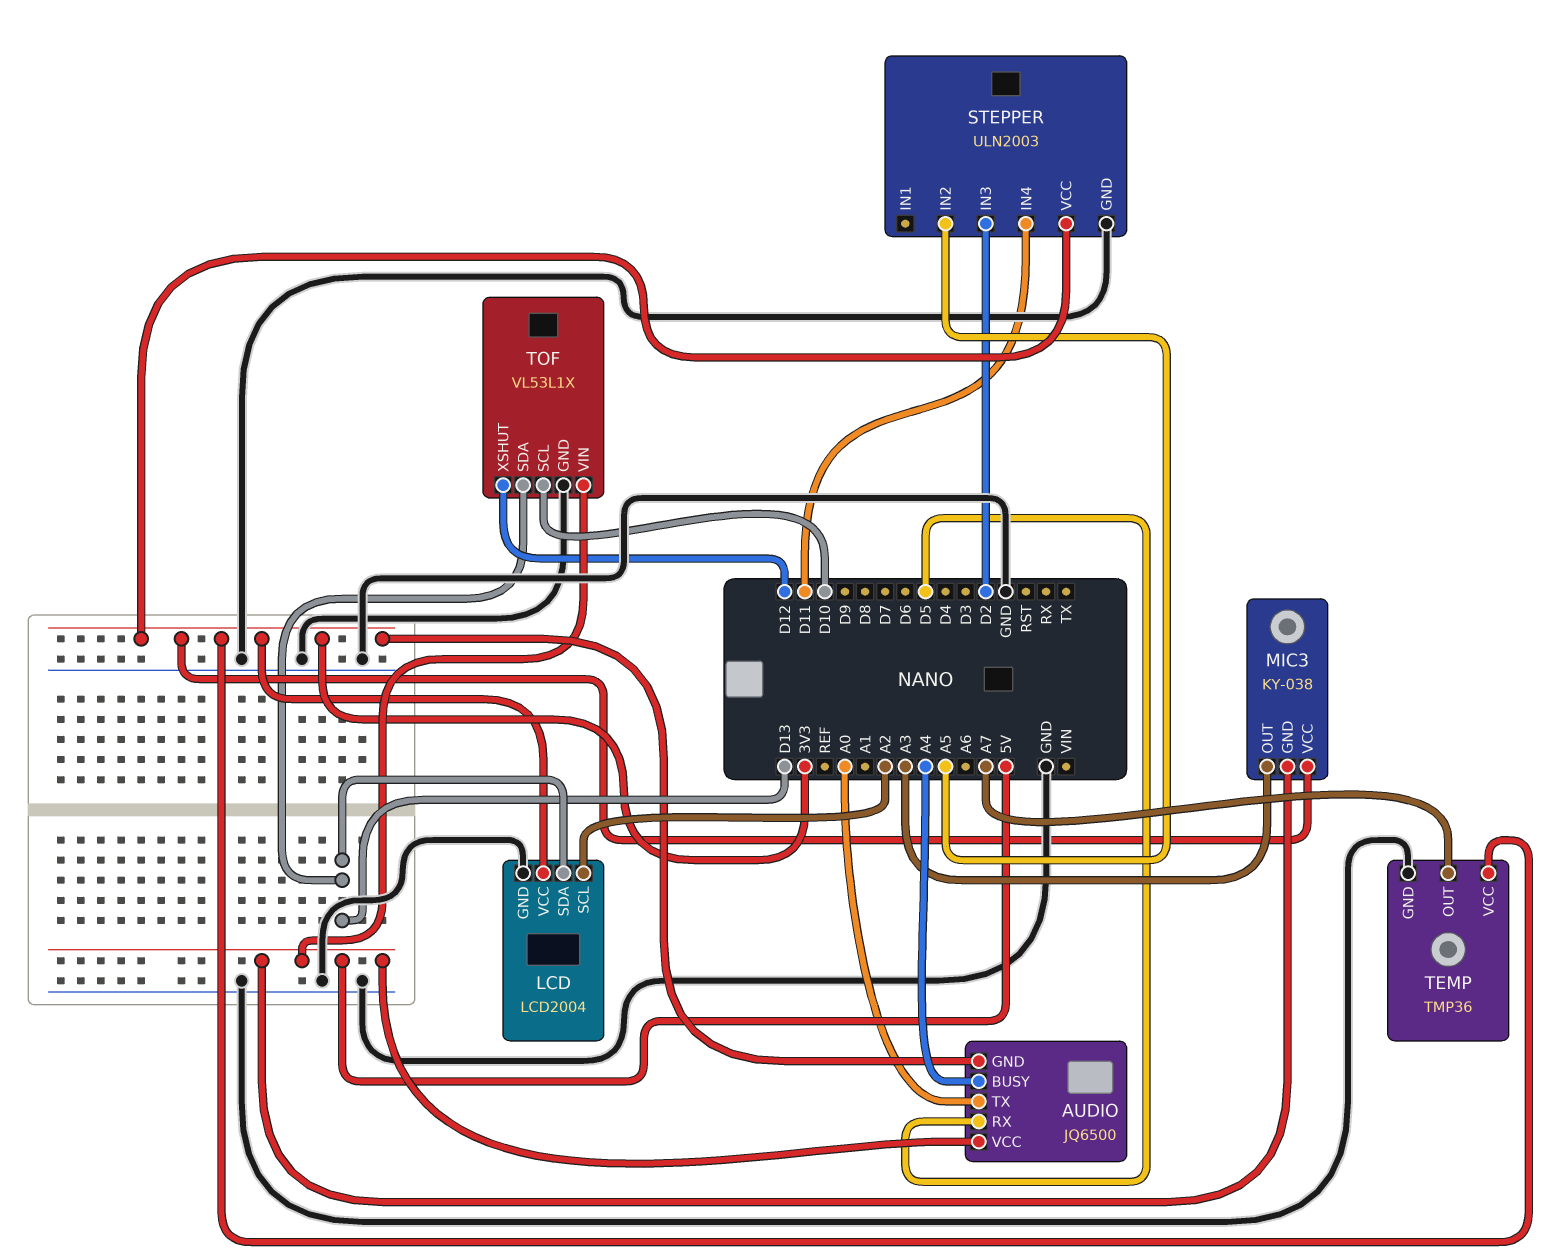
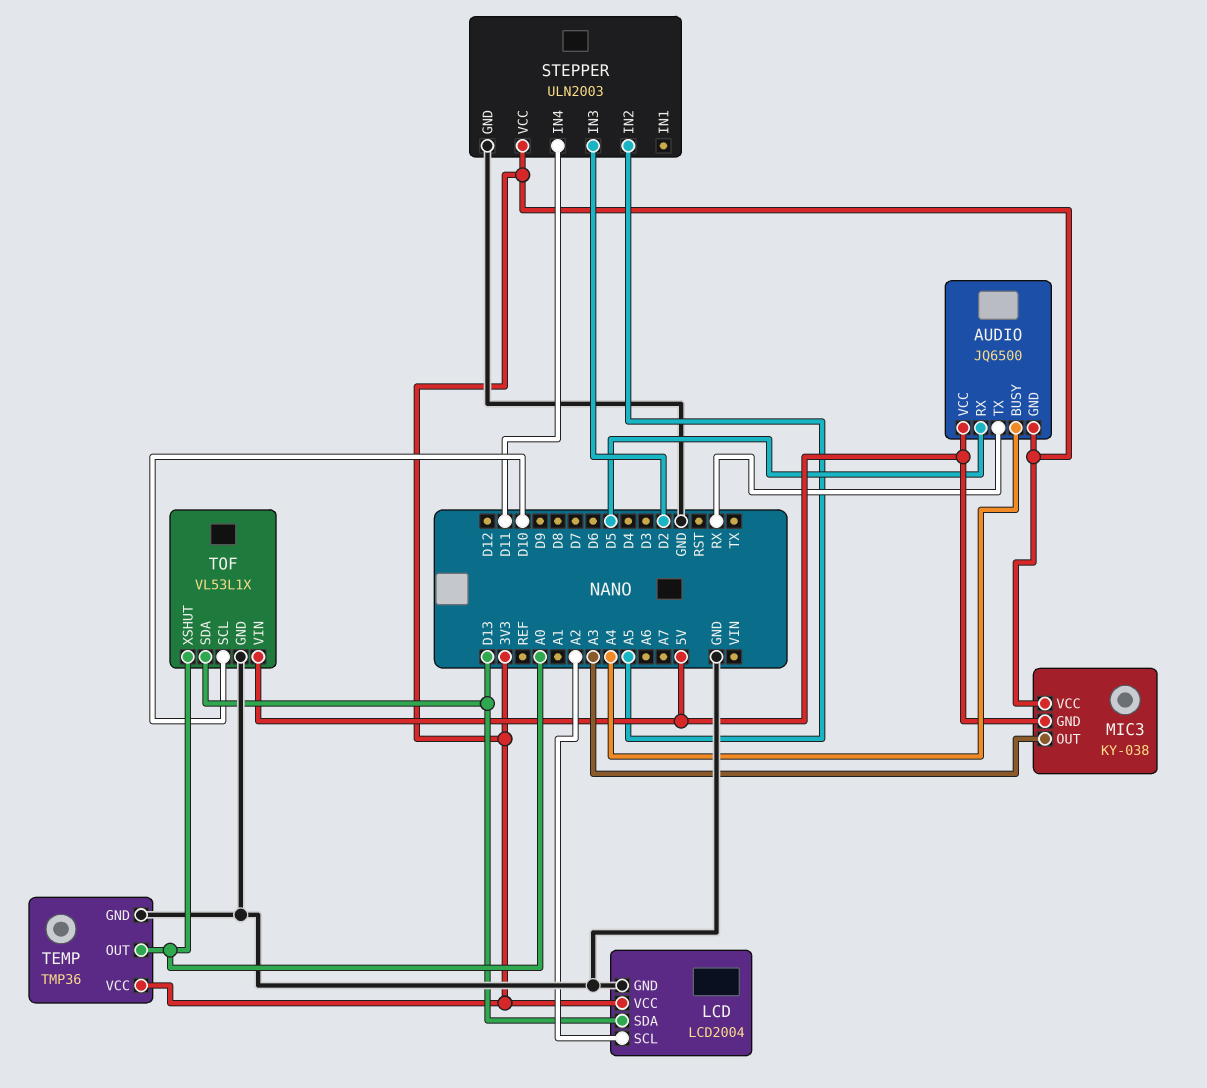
AUDIO pin TX: A0 -> RX
TEMP pin OUT: A7 -> A0
TOF pin XSHUT: D12 -> A0

